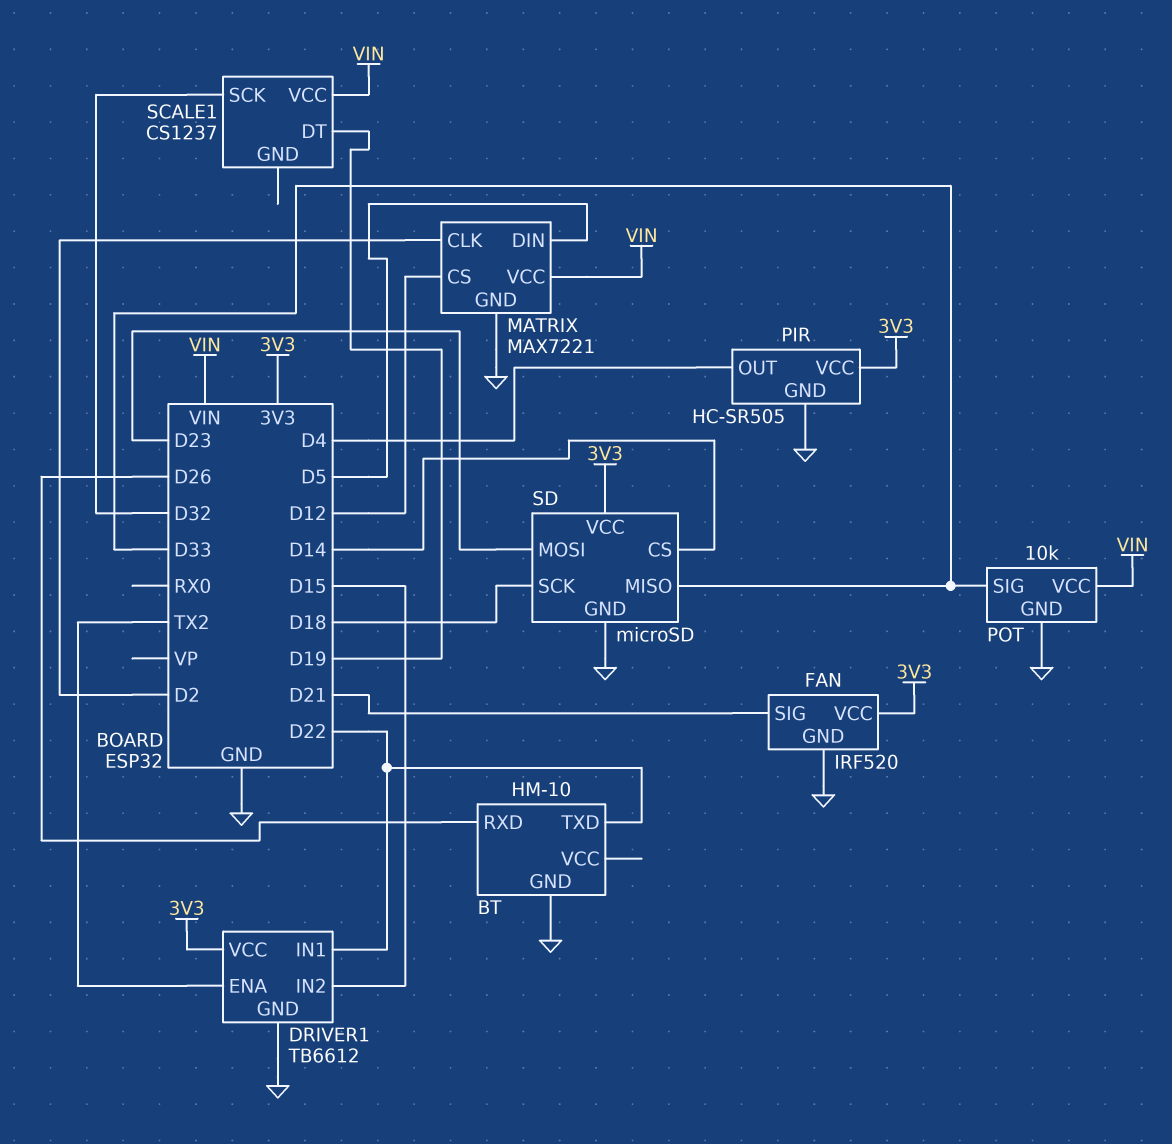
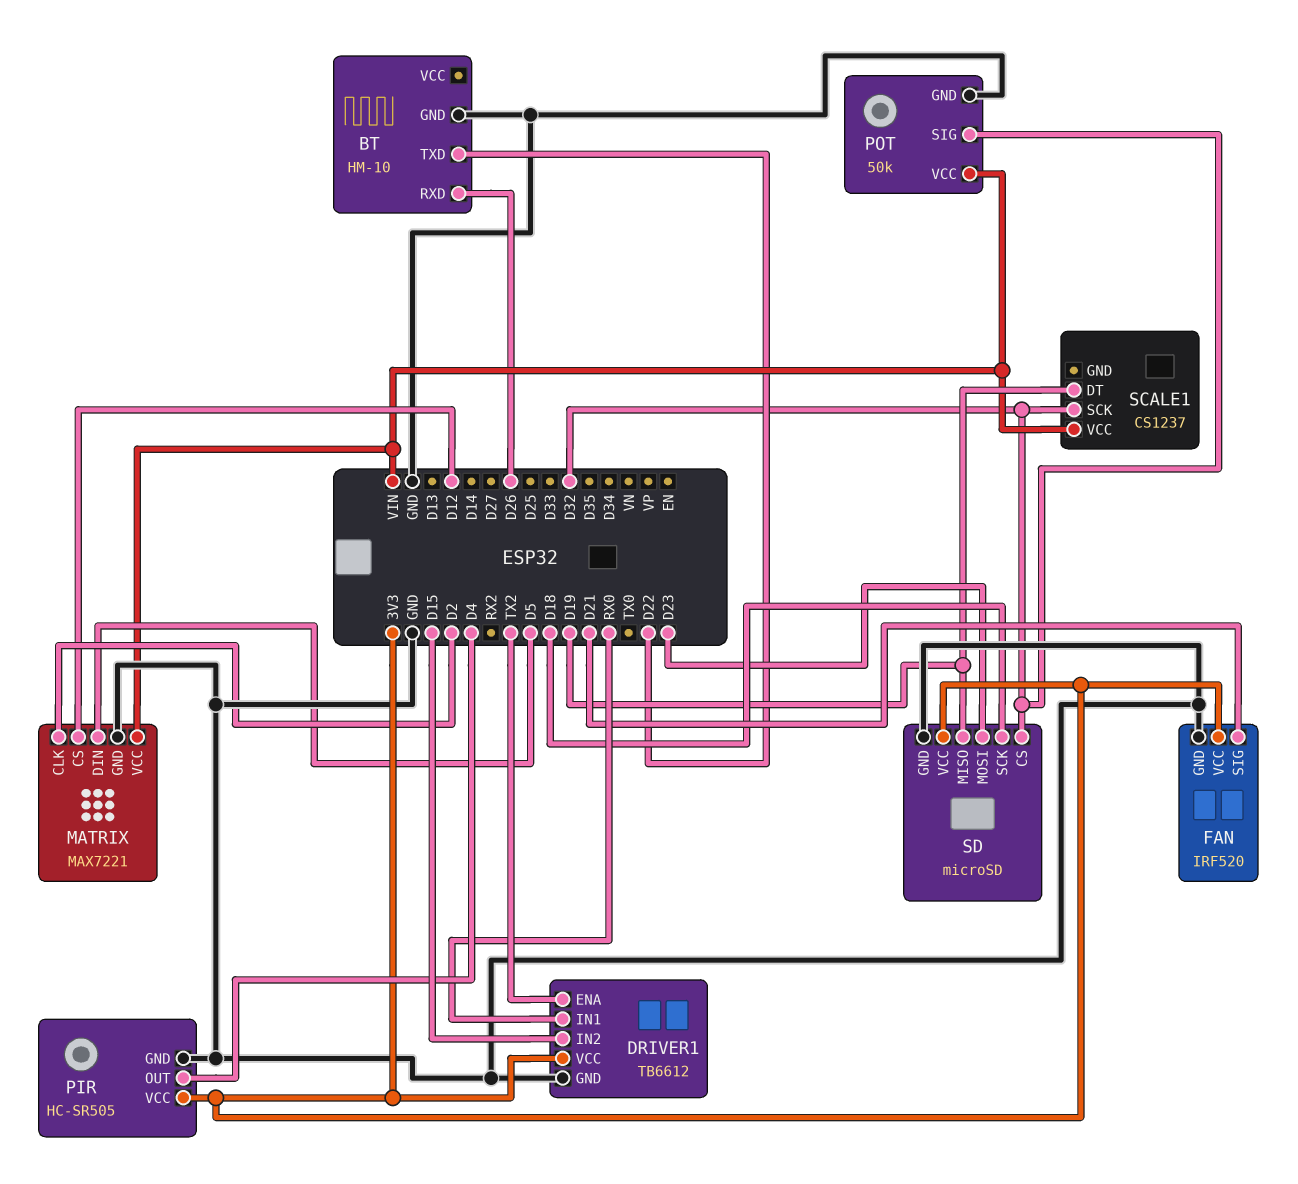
DRIVER1 pin IN1: D22 -> RX0
POT: 10k -> 50k
POT pin SIG: D33 -> D32
SD pin CS: D14 -> D32
SD pin MISO: D33 -> D19

